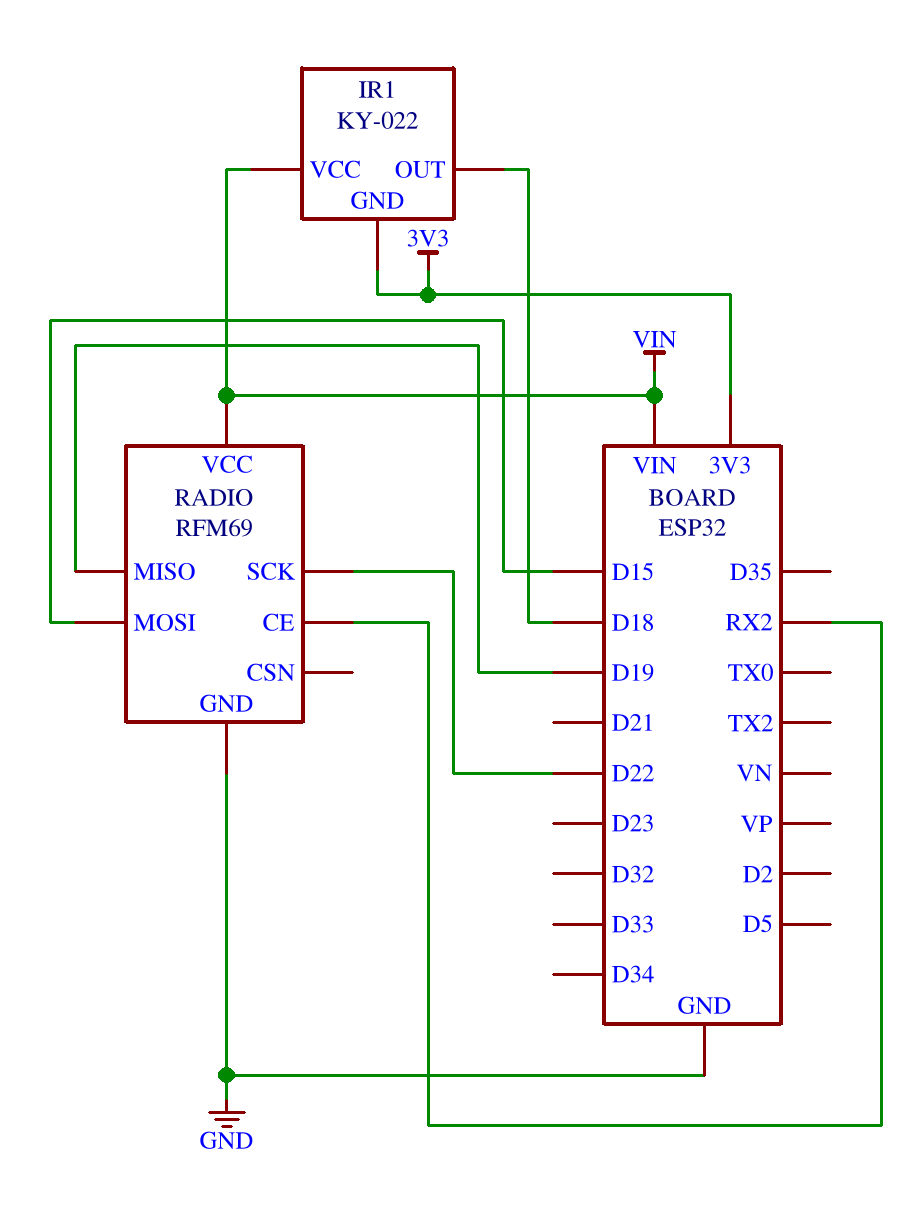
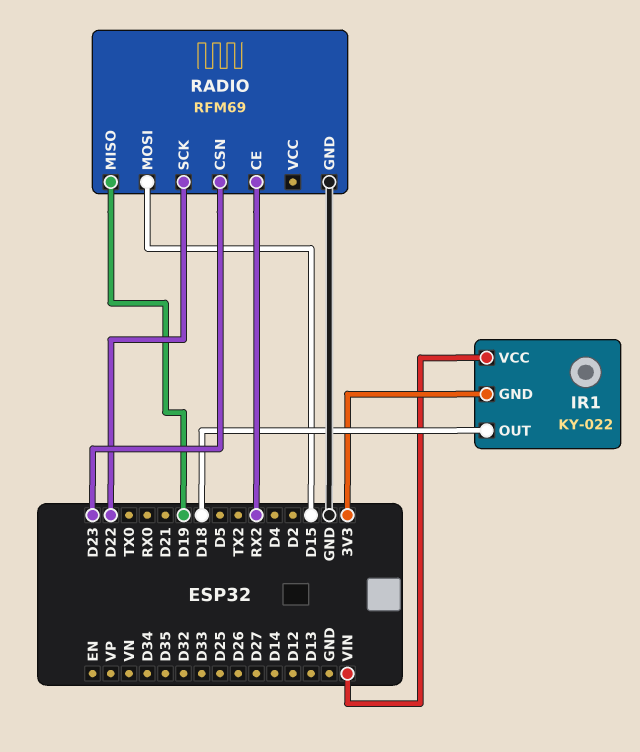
RADIO pin CSN: none -> D23
RADIO pin VCC: VIN -> none

